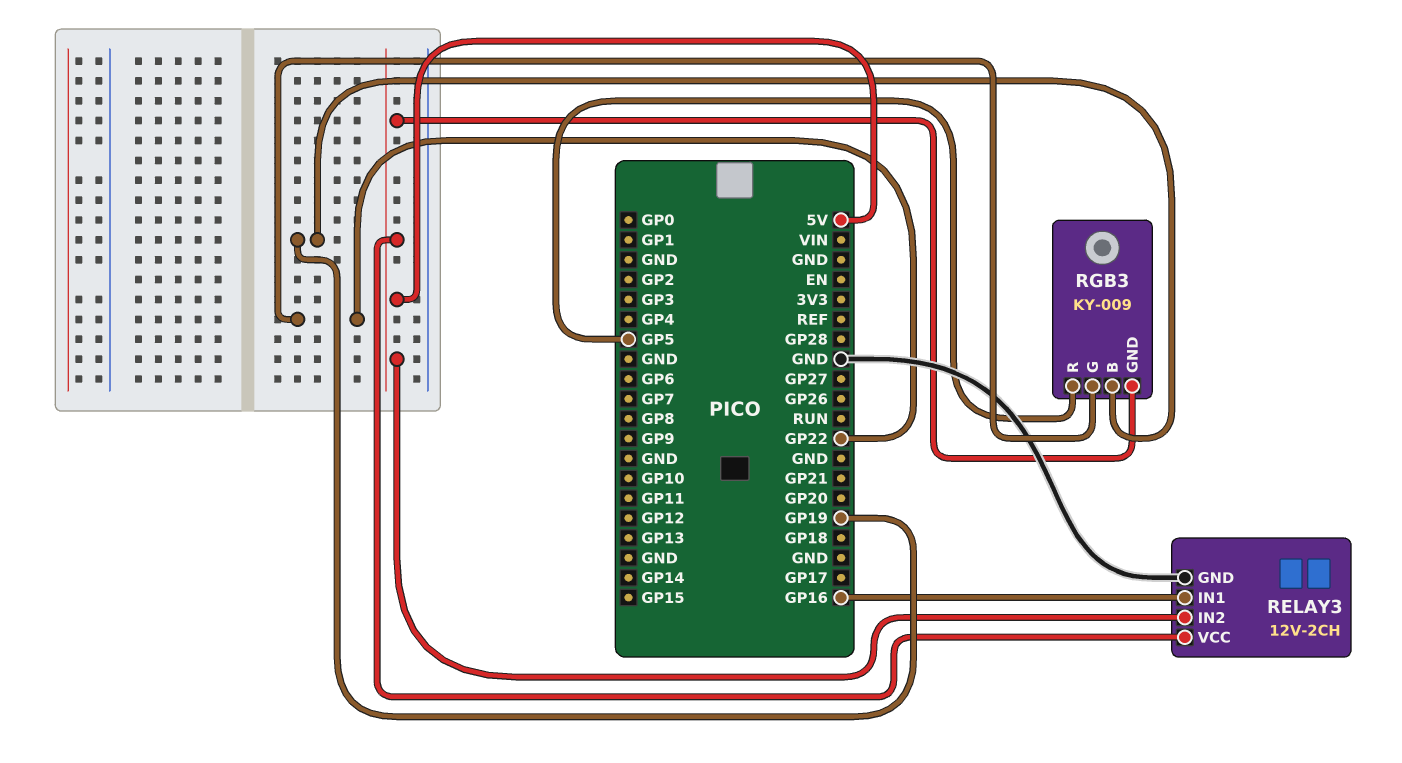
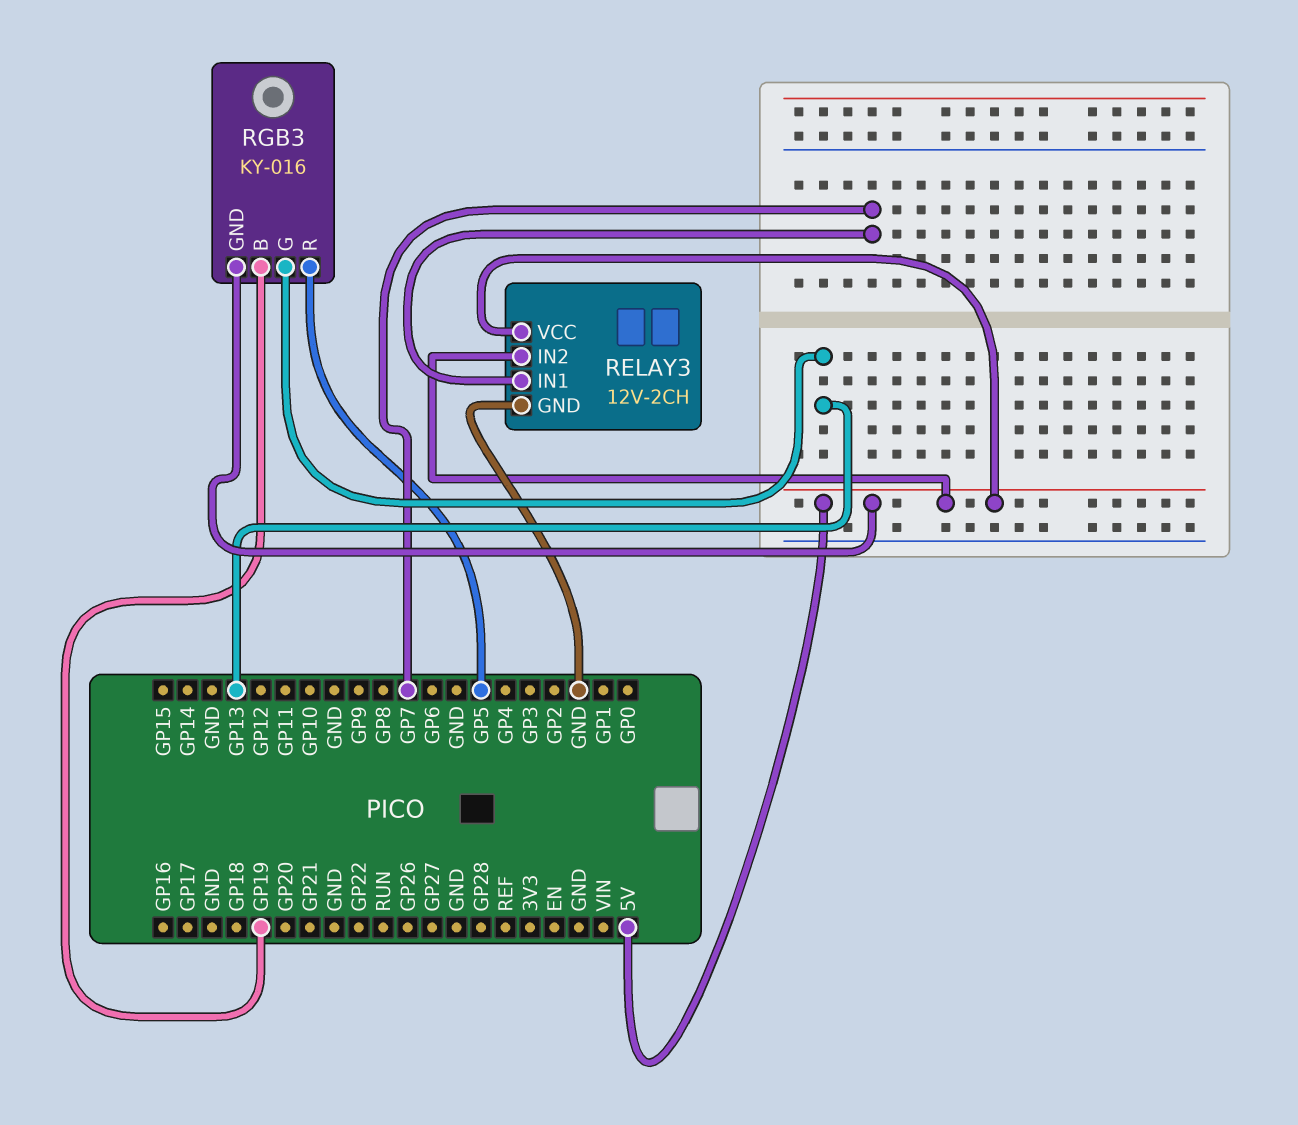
RELAY3 pin IN1: GP16 -> GP7
RGB3: KY-009 -> KY-016
RGB3 pin G: GP22 -> GP13

